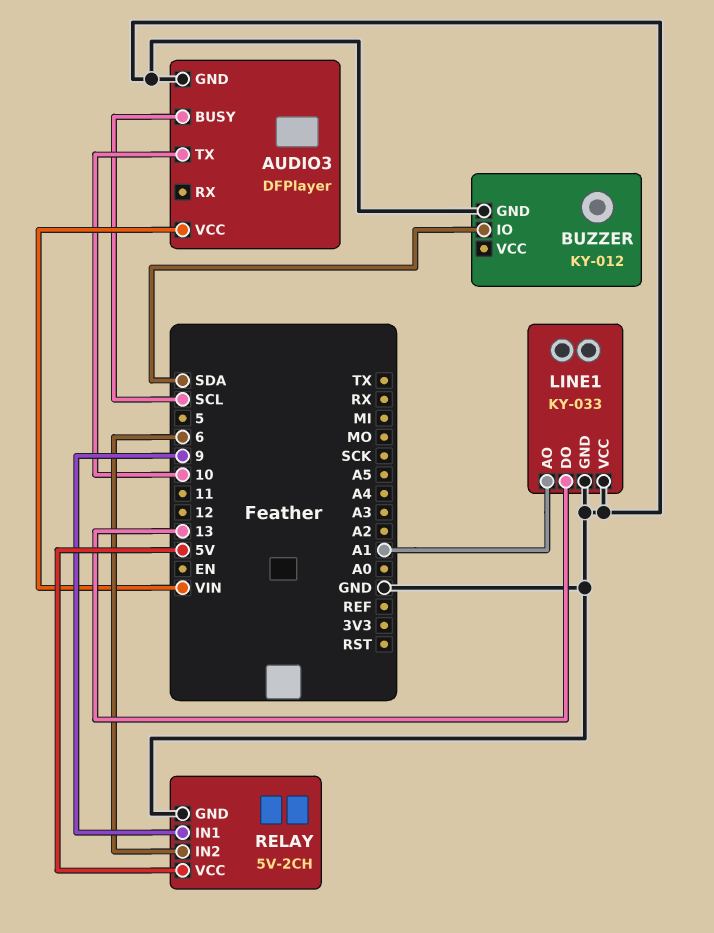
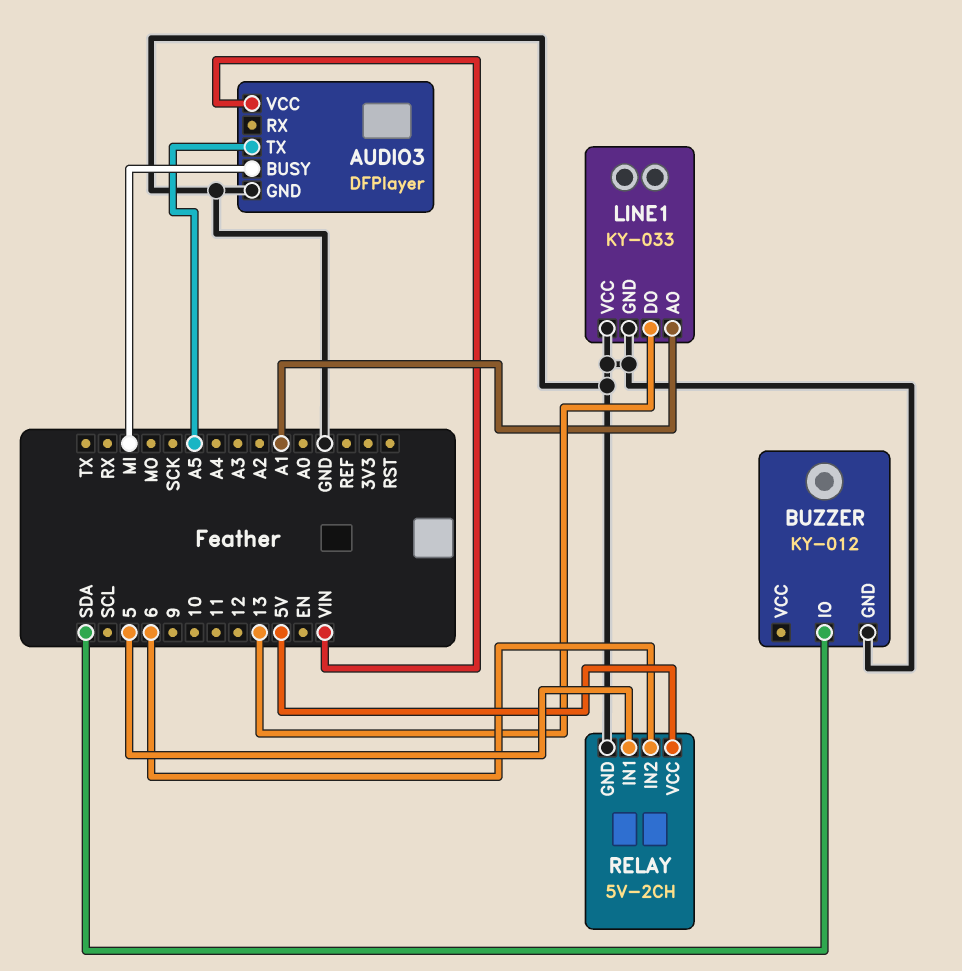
AUDIO3 pin BUSY: SCL -> MI
AUDIO3 pin TX: 10 -> A5
RELAY pin IN1: 9 -> 5

